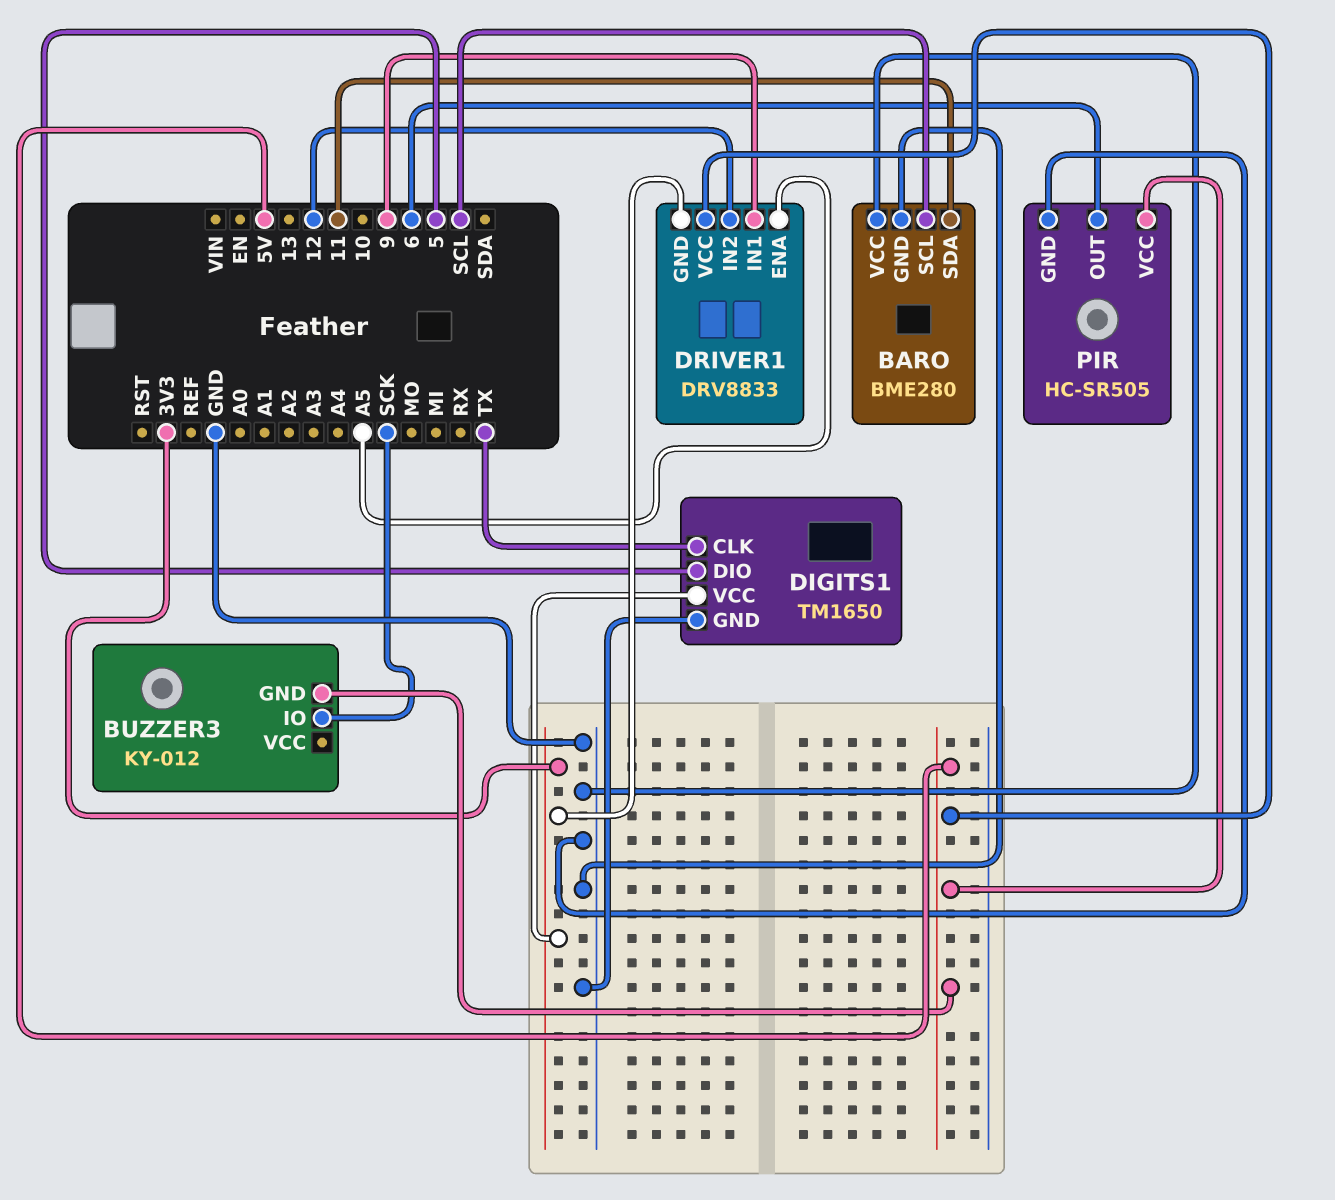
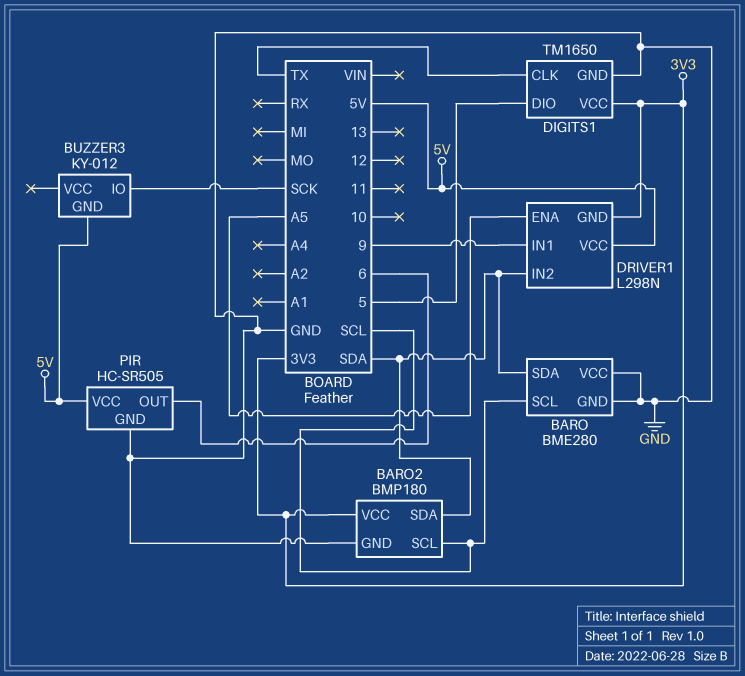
BARO pin SDA: 11 -> SDA
BARO2: none -> BMP180
BARO2 pin GND: none -> GND
BARO2 pin SCL: none -> SCL
BARO2 pin SDA: none -> SDA
BARO2 pin VCC: none -> 3V3
DRIVER1: DRV8833 -> L298N
DRIVER1 pin IN2: 12 -> SDA

